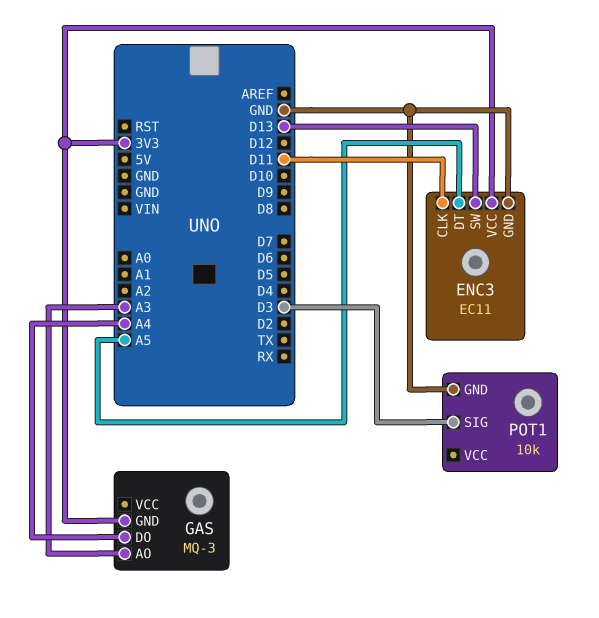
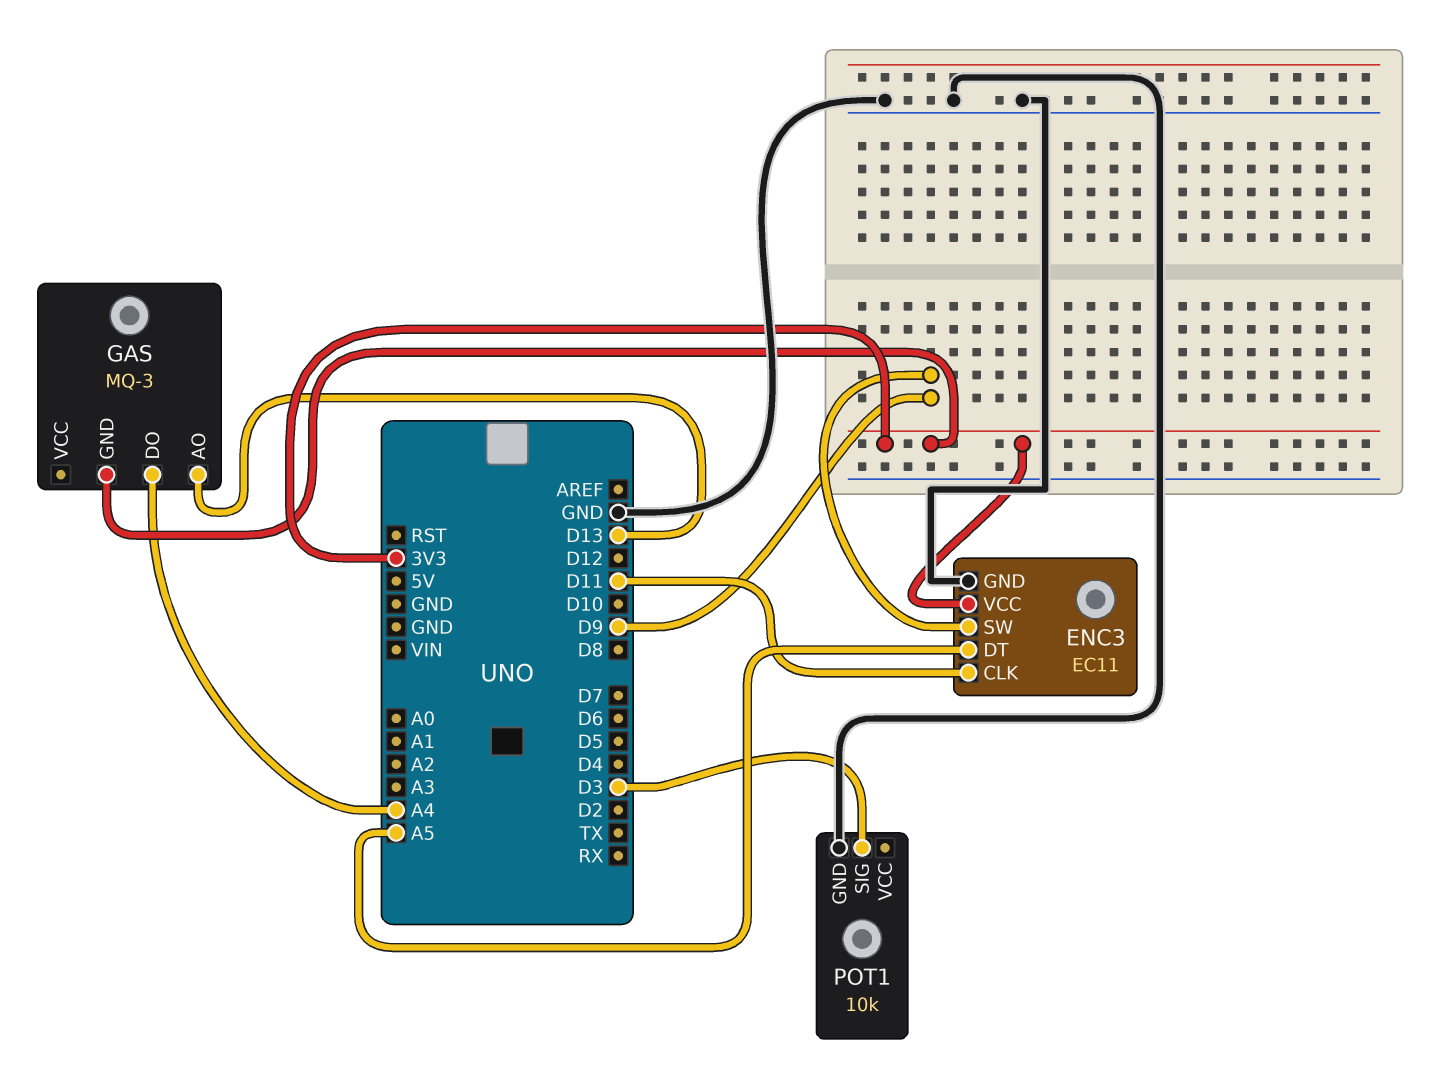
ENC3 pin SW: D13 -> D9
GAS pin AO: A3 -> D13

